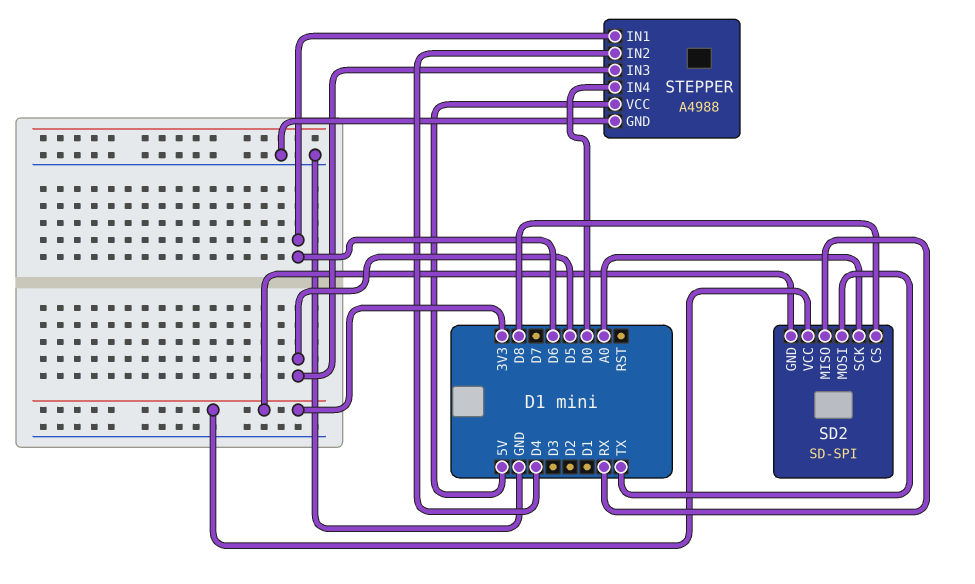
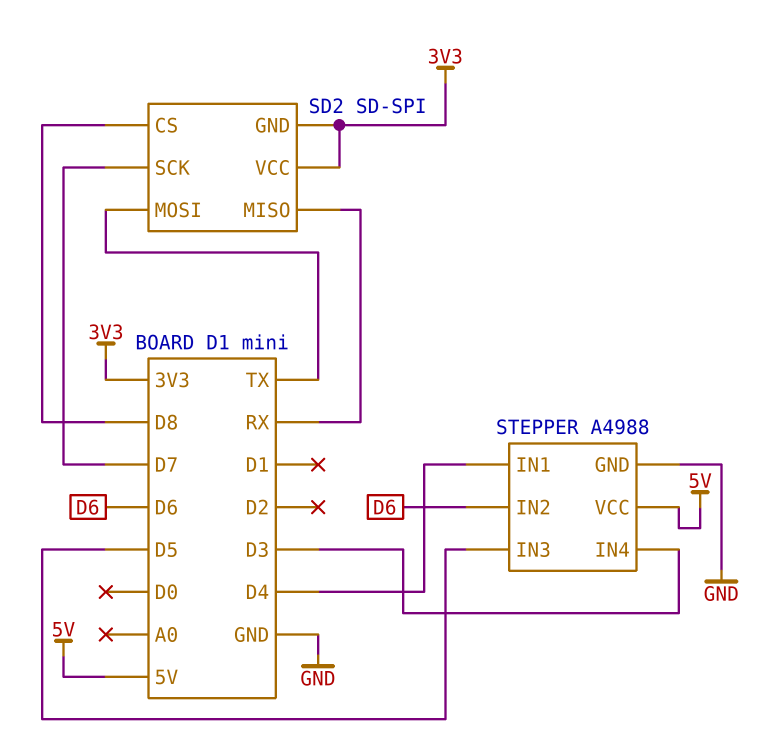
SD2 pin SCK: A0 -> D7
STEPPER pin IN1: D6 -> D4
STEPPER pin IN2: D4 -> D6
STEPPER pin IN4: D0 -> D3

